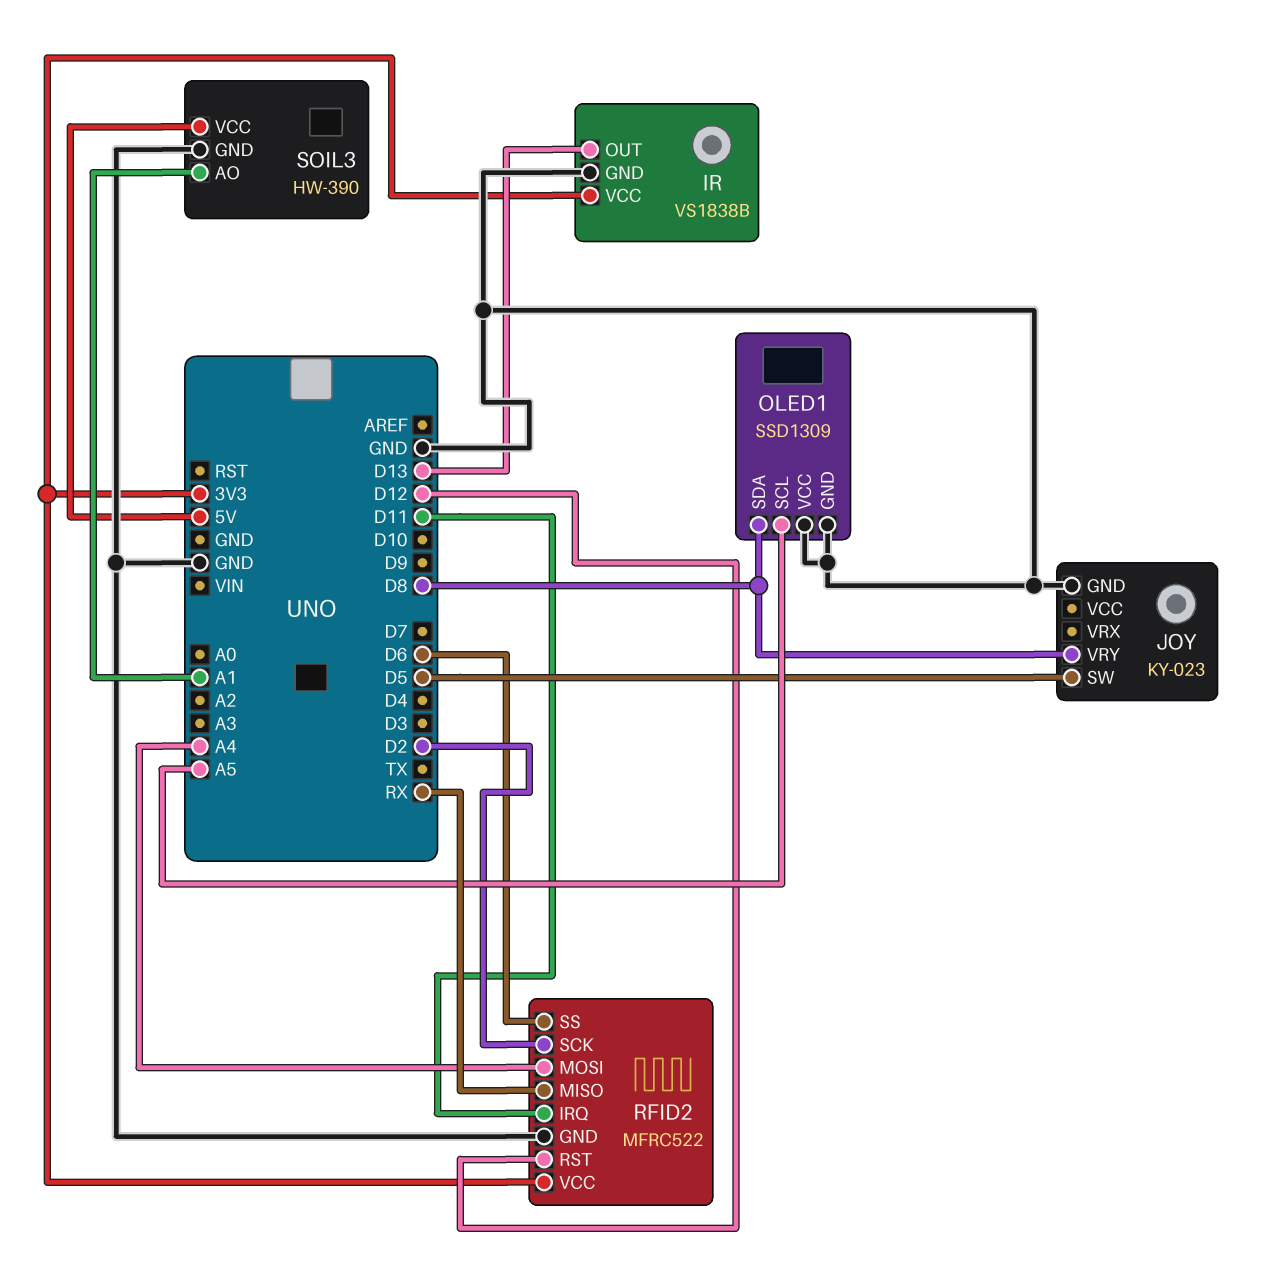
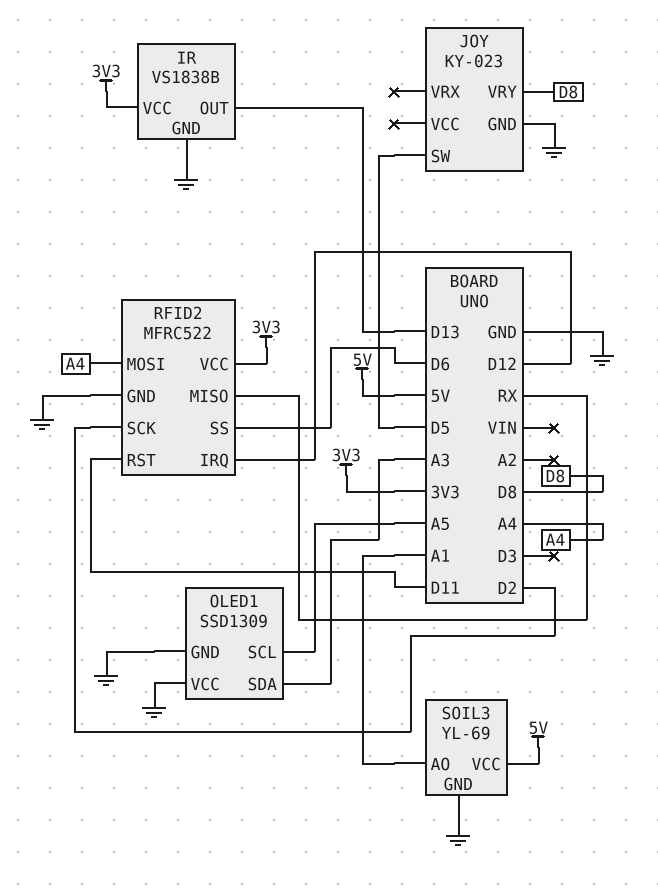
OLED1 pin SDA: D8 -> A3
RFID2 pin IRQ: D11 -> D12
RFID2 pin RST: D12 -> D11
SOIL3: HW-390 -> YL-69

